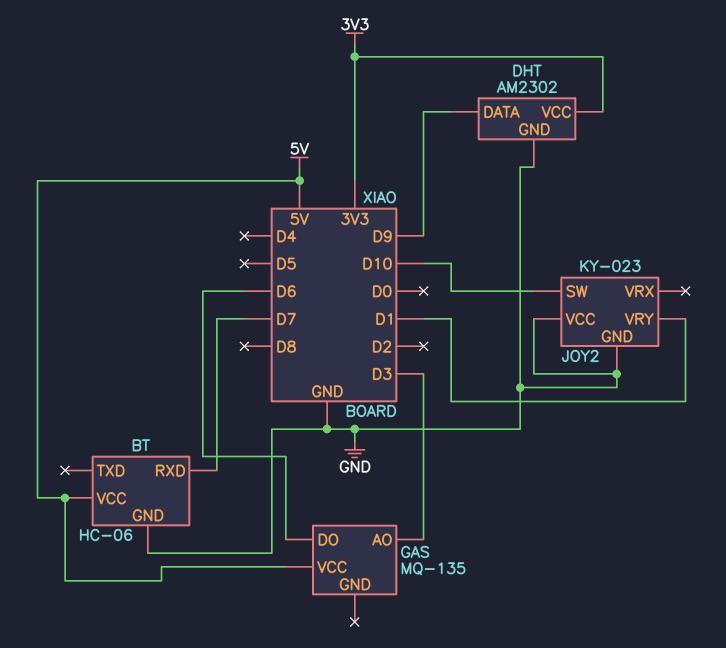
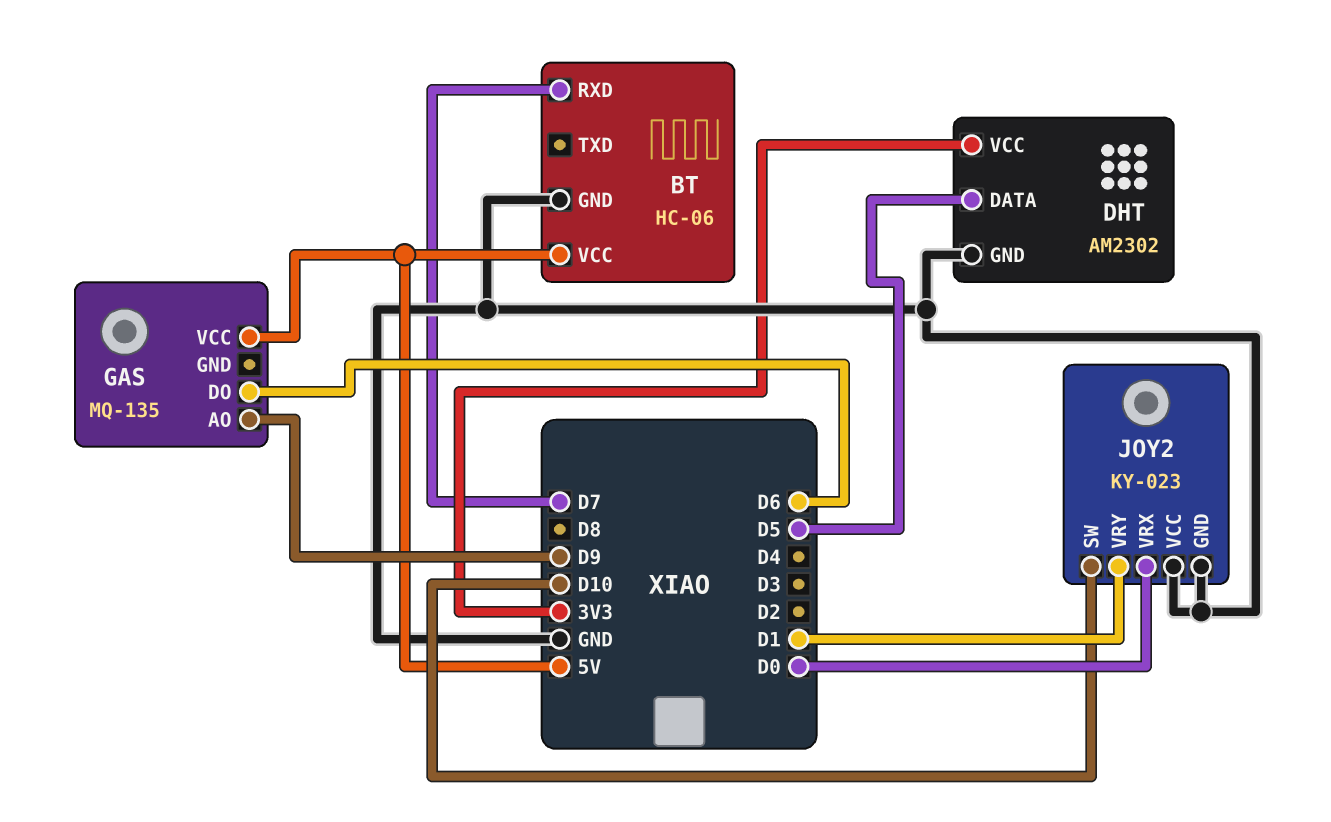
DHT pin DATA: D9 -> D5
GAS pin AO: D3 -> D9
JOY2 pin VRX: none -> D0

